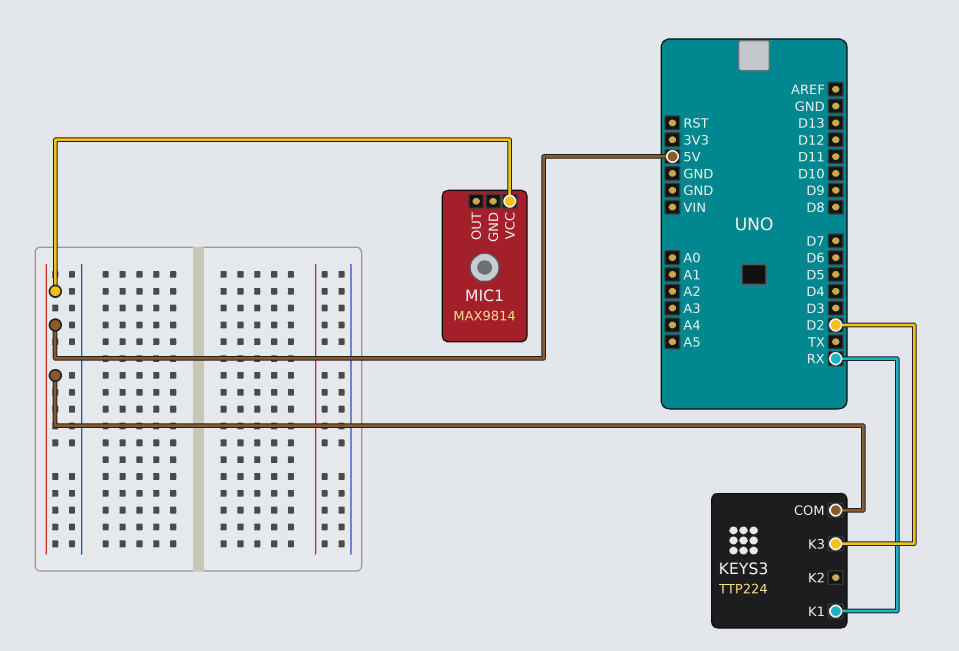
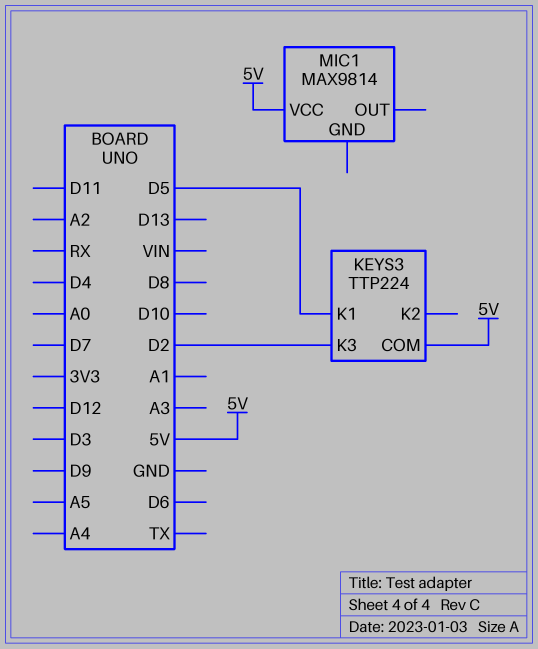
KEYS3 pin K1: RX -> D5

